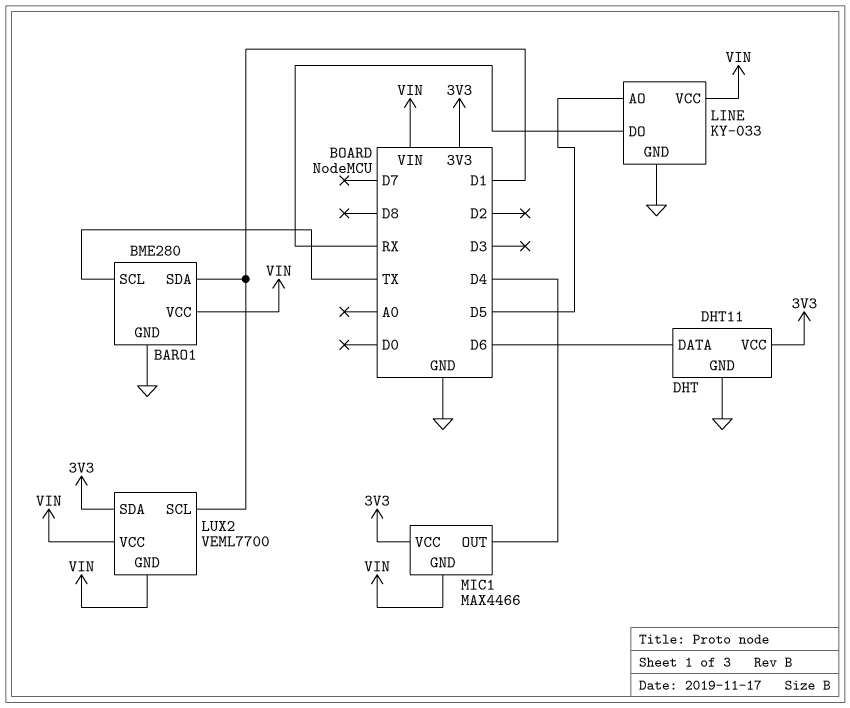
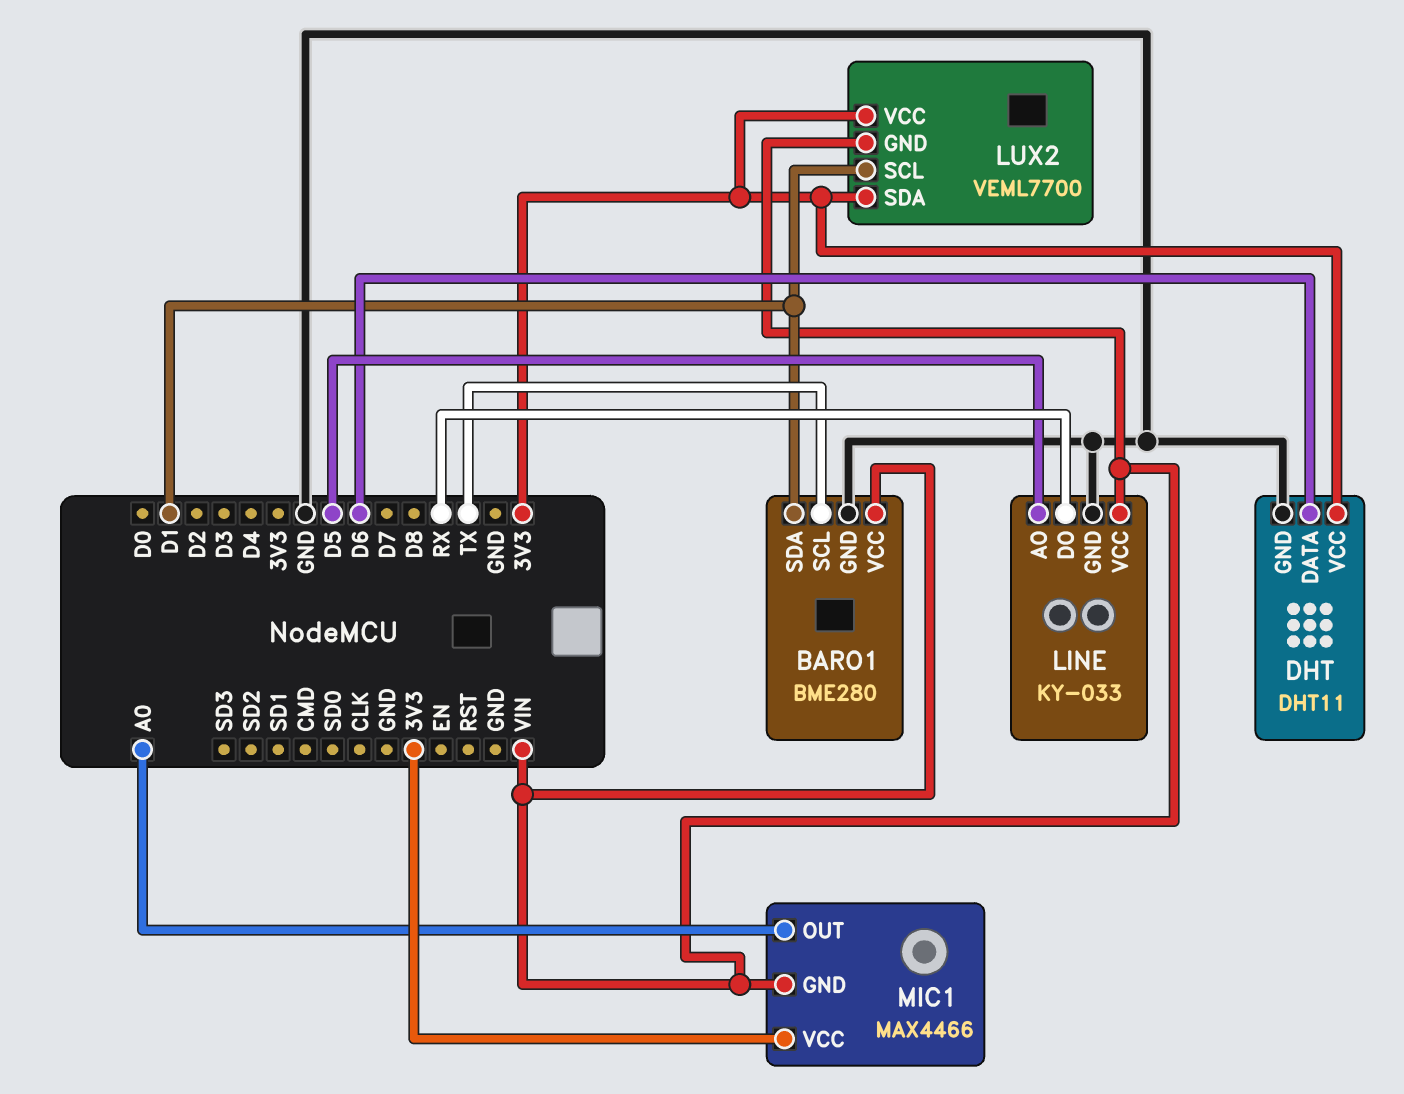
LUX2 pin VCC: VIN -> 3V3
MIC1 pin OUT: D4 -> A0

